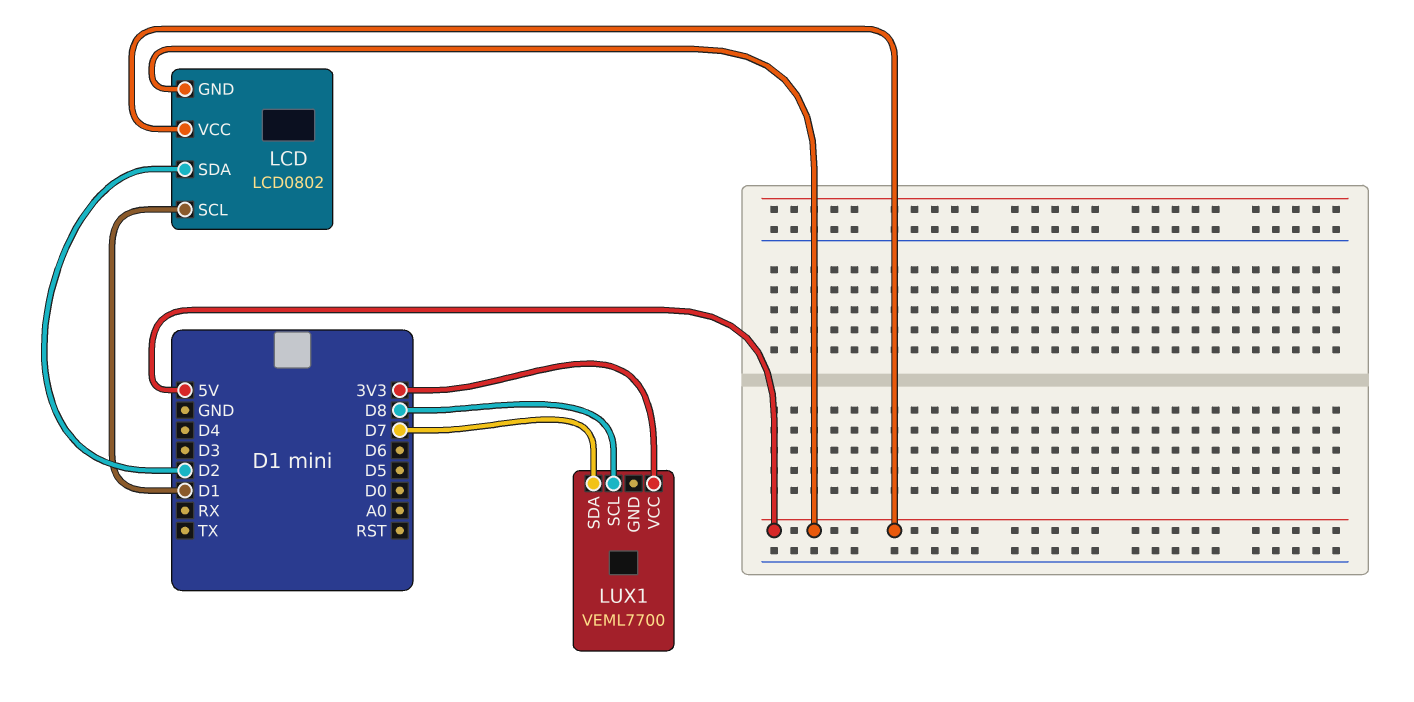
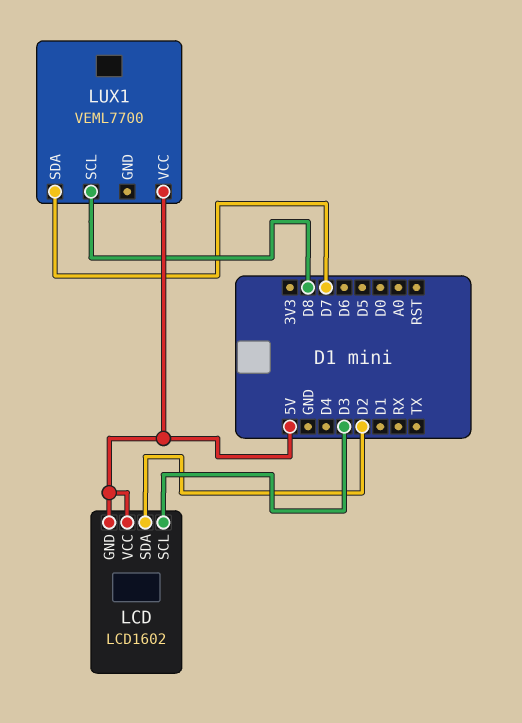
LCD: LCD0802 -> LCD1602
LCD pin SCL: D1 -> D3
LUX1 pin VCC: 3V3 -> 5V

